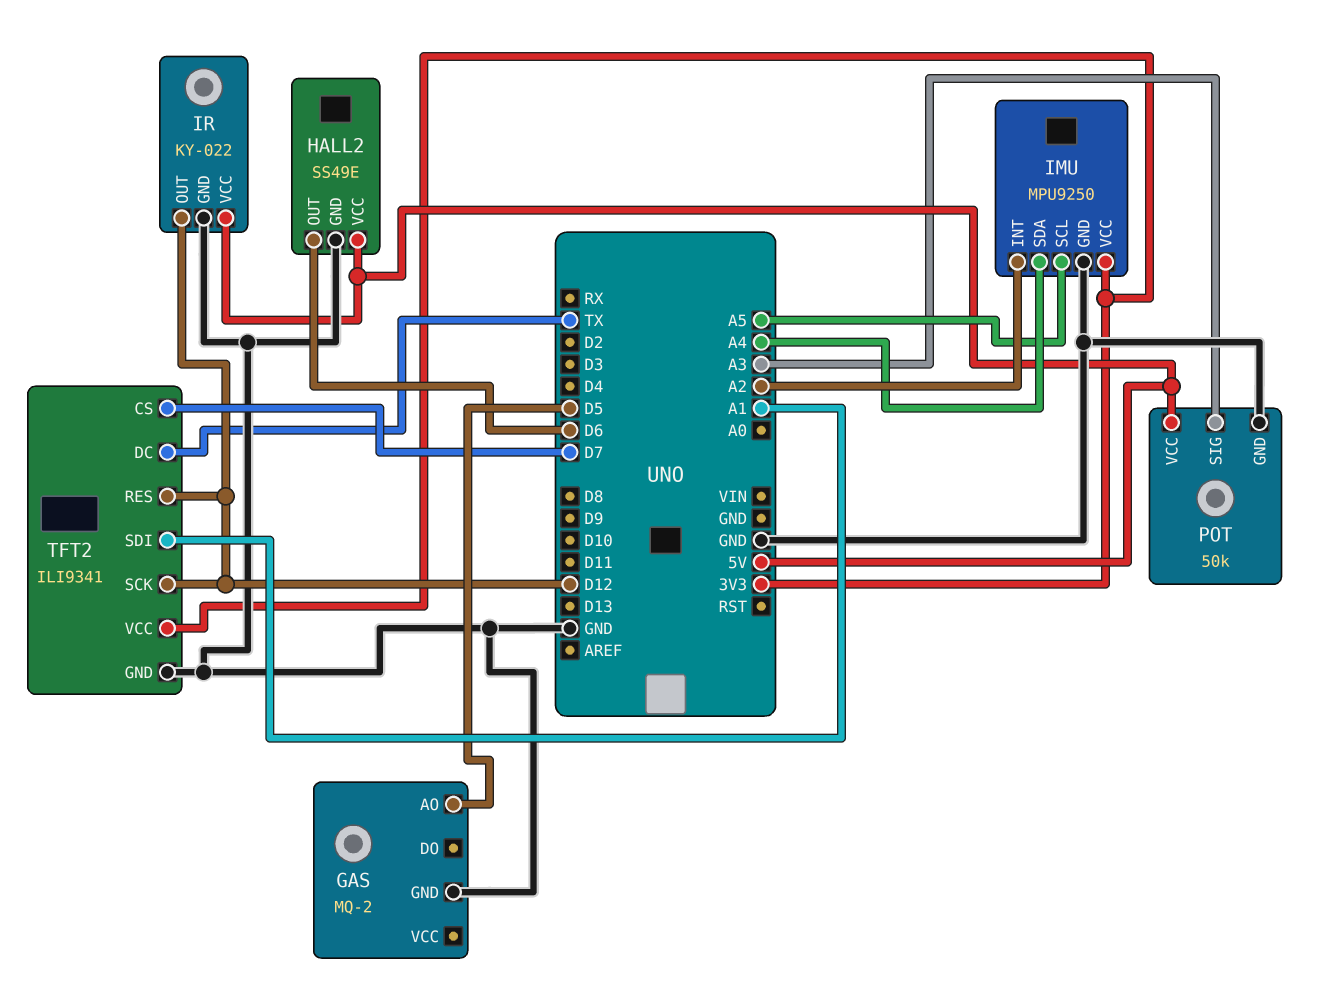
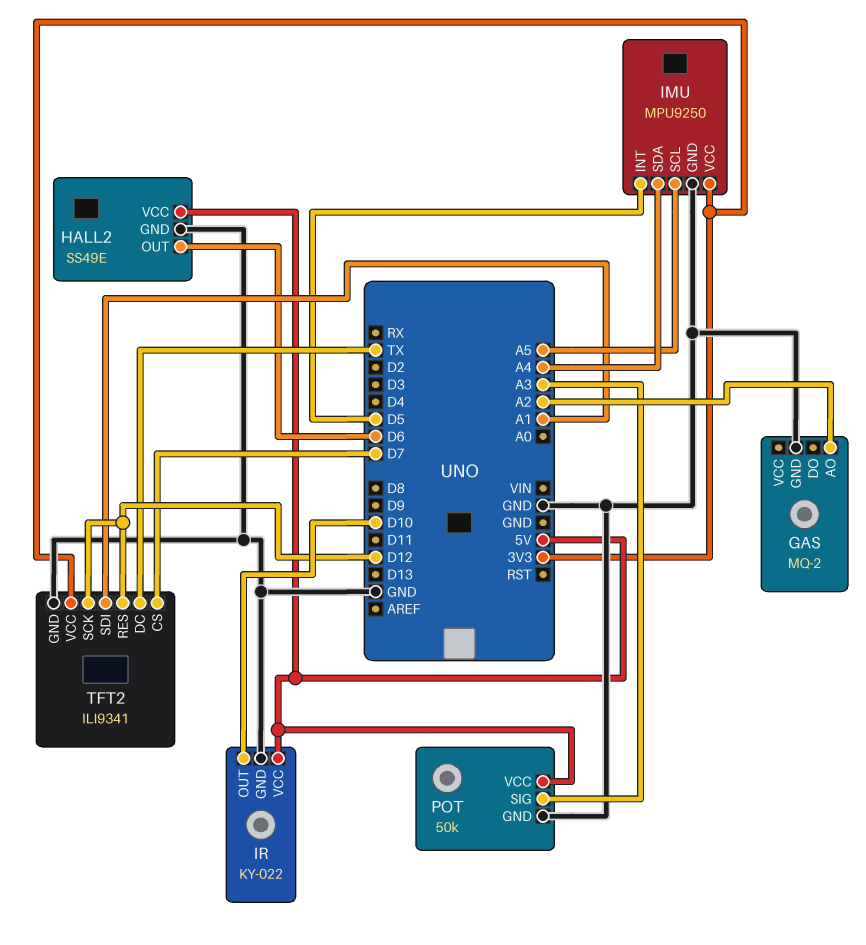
GAS pin AO: D5 -> A2
IMU pin INT: A2 -> D5
IR pin OUT: D12 -> D10

